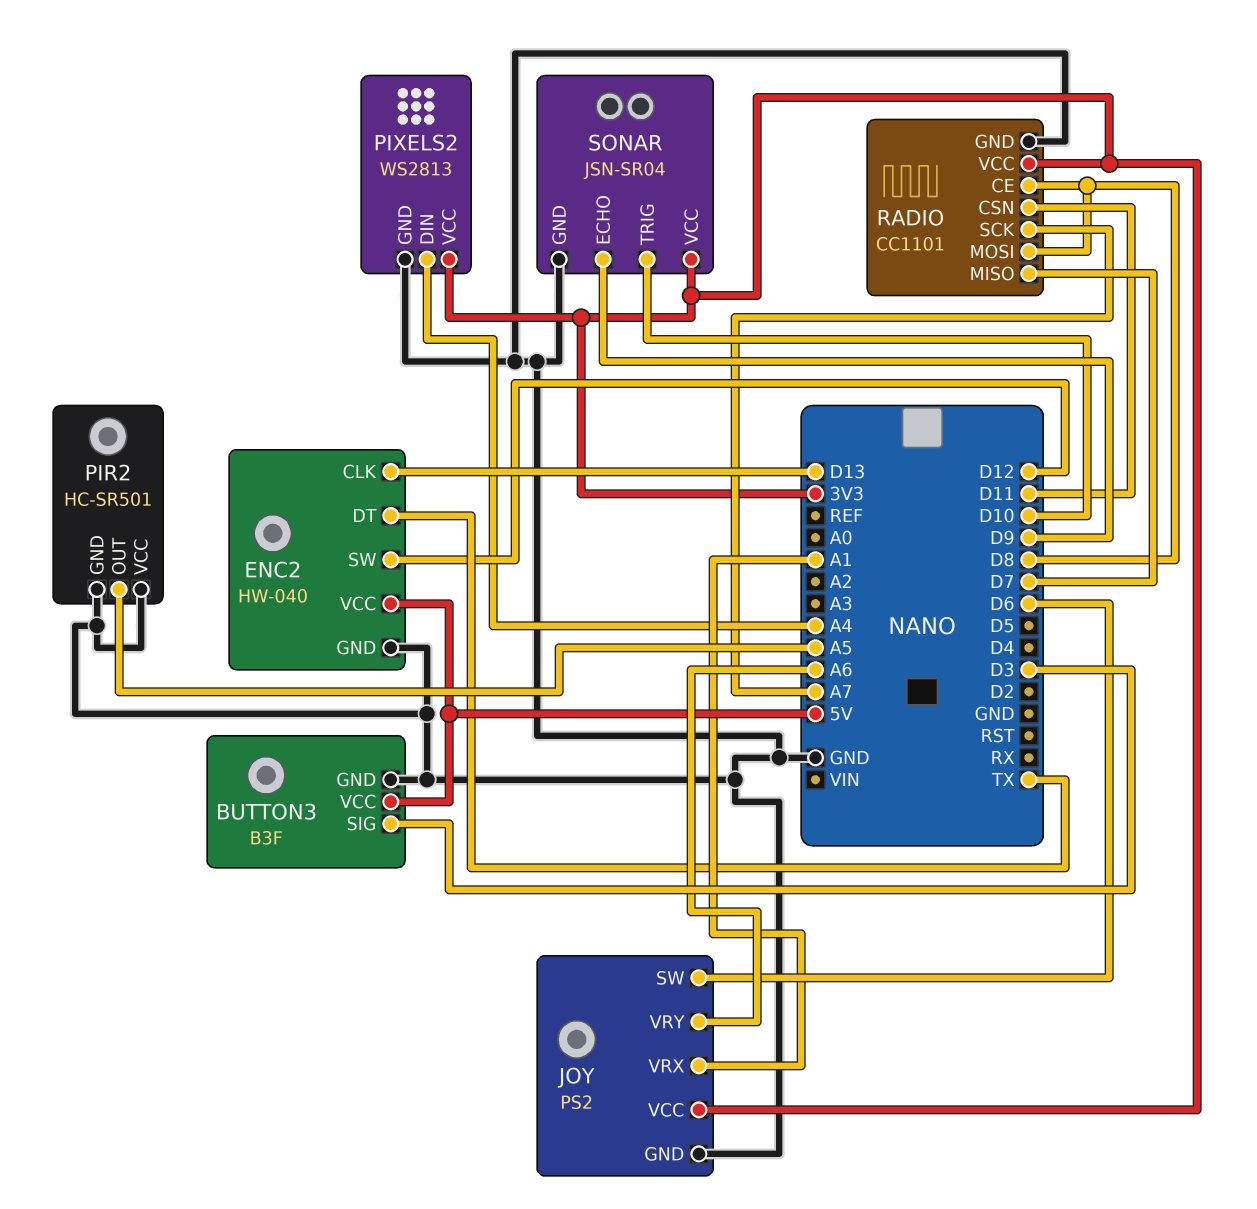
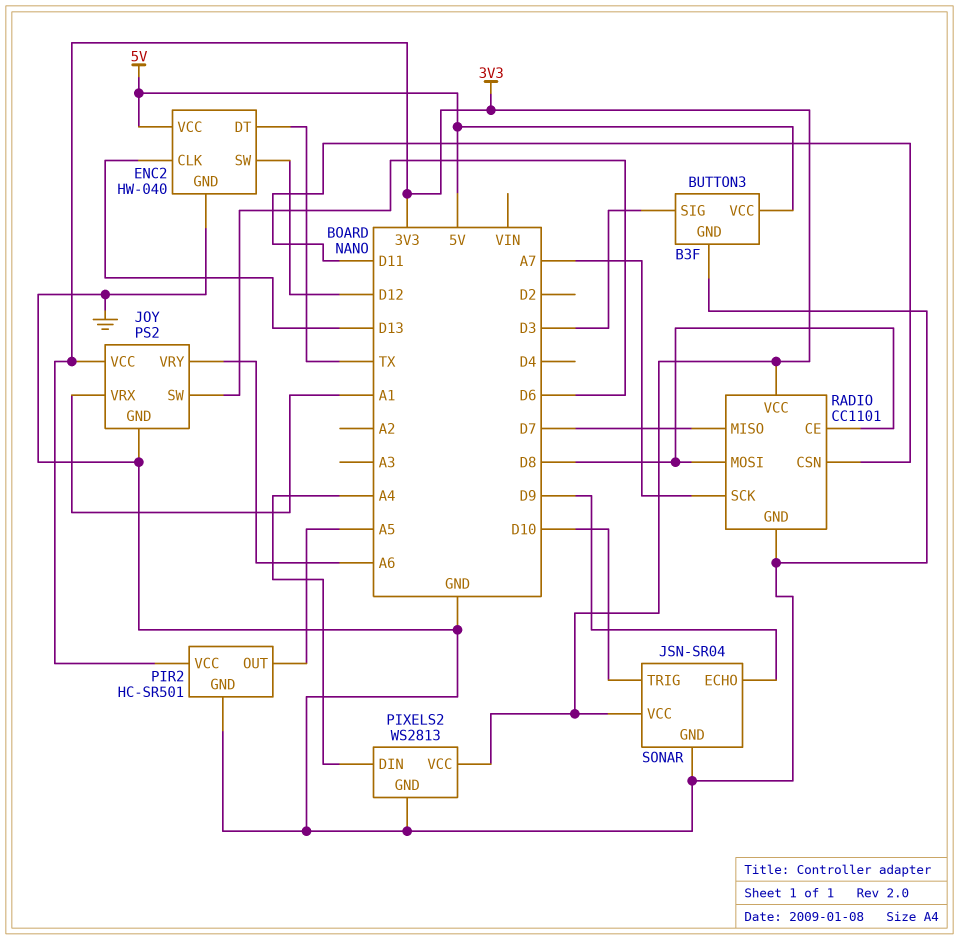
PIR2 pin VCC: GND -> 3V3

